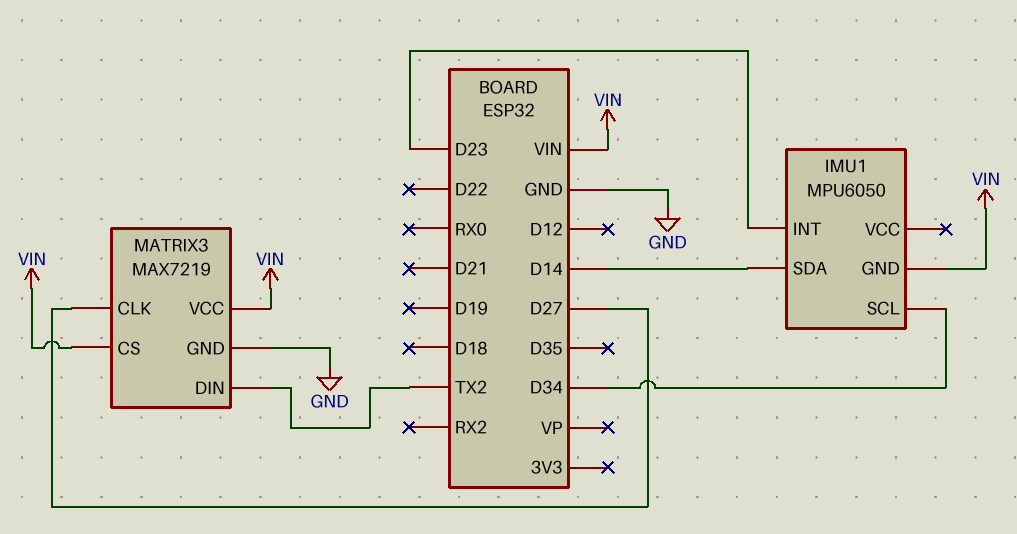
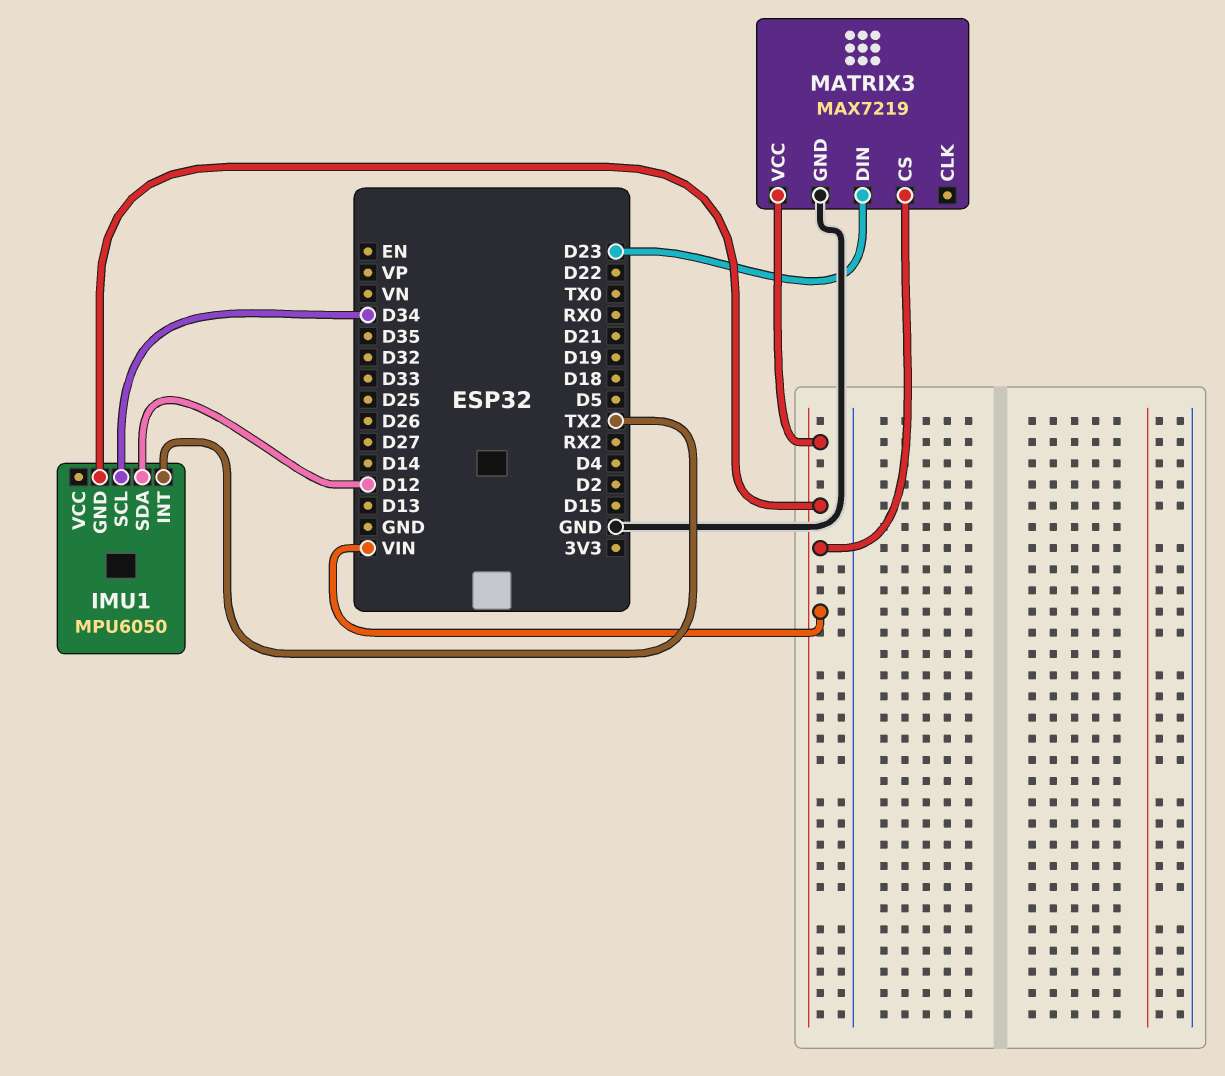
IMU1 pin INT: D23 -> TX2
IMU1 pin SDA: D14 -> D12
MATRIX3 pin CLK: D27 -> none
MATRIX3 pin DIN: TX2 -> D23

